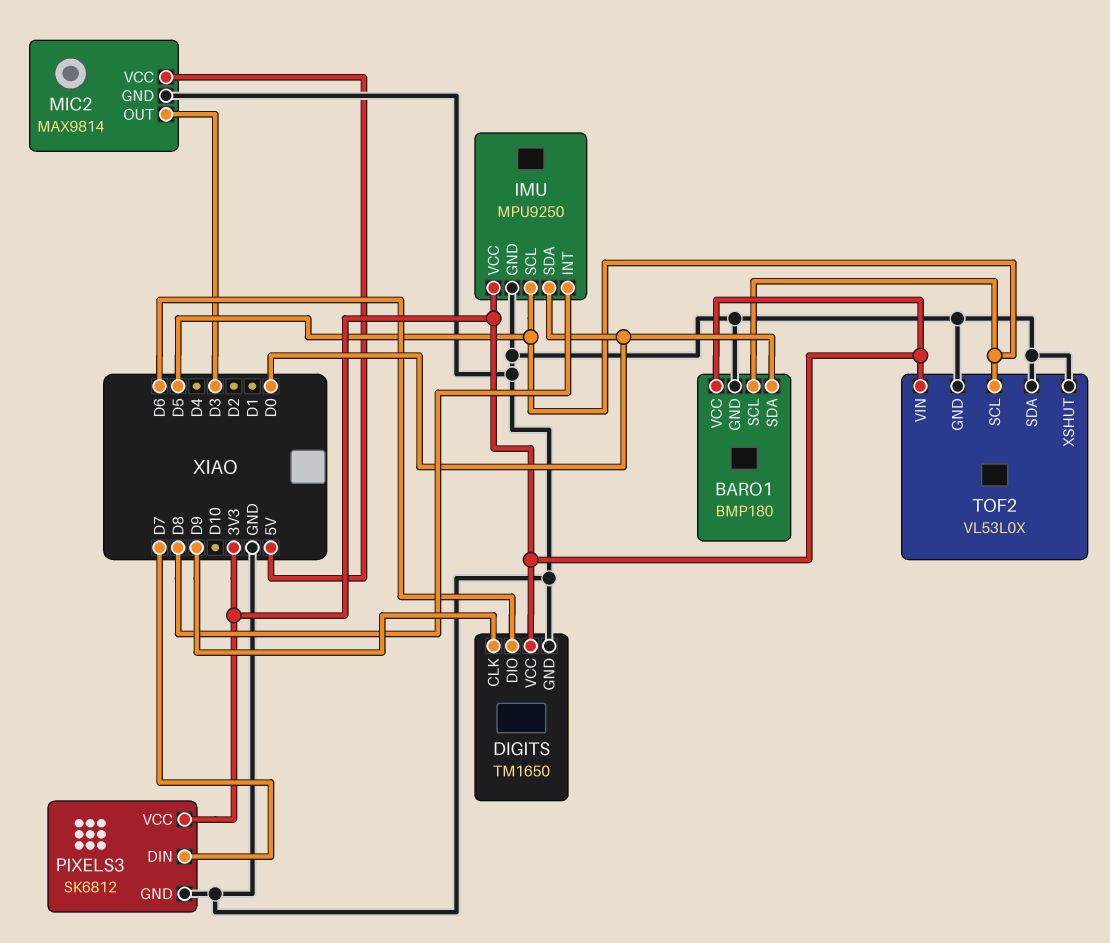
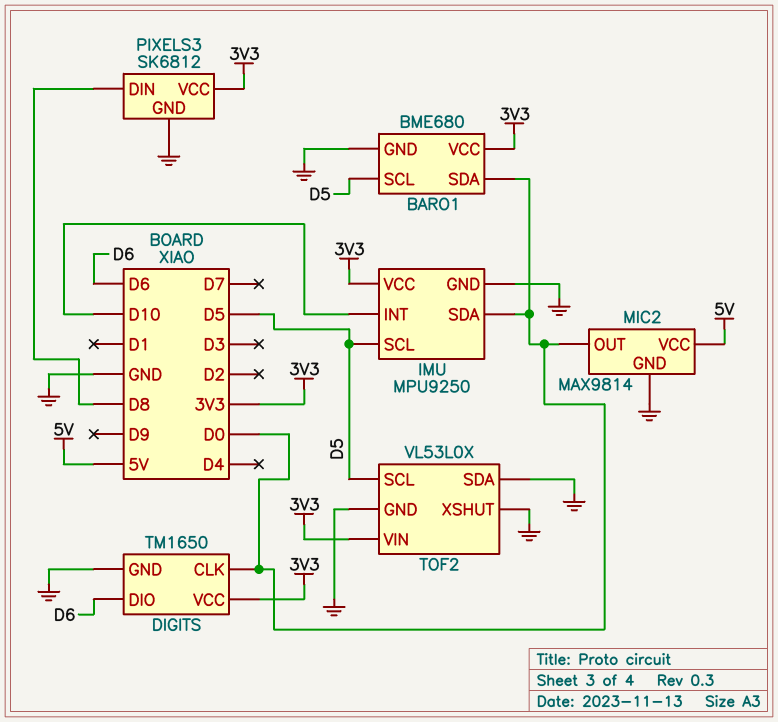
BARO1: BMP180 -> BME680
DIGITS pin CLK: D9 -> D0
IMU pin INT: D8 -> D10
MIC2 pin OUT: D3 -> D0
PIXELS3 pin DIN: D7 -> D8

